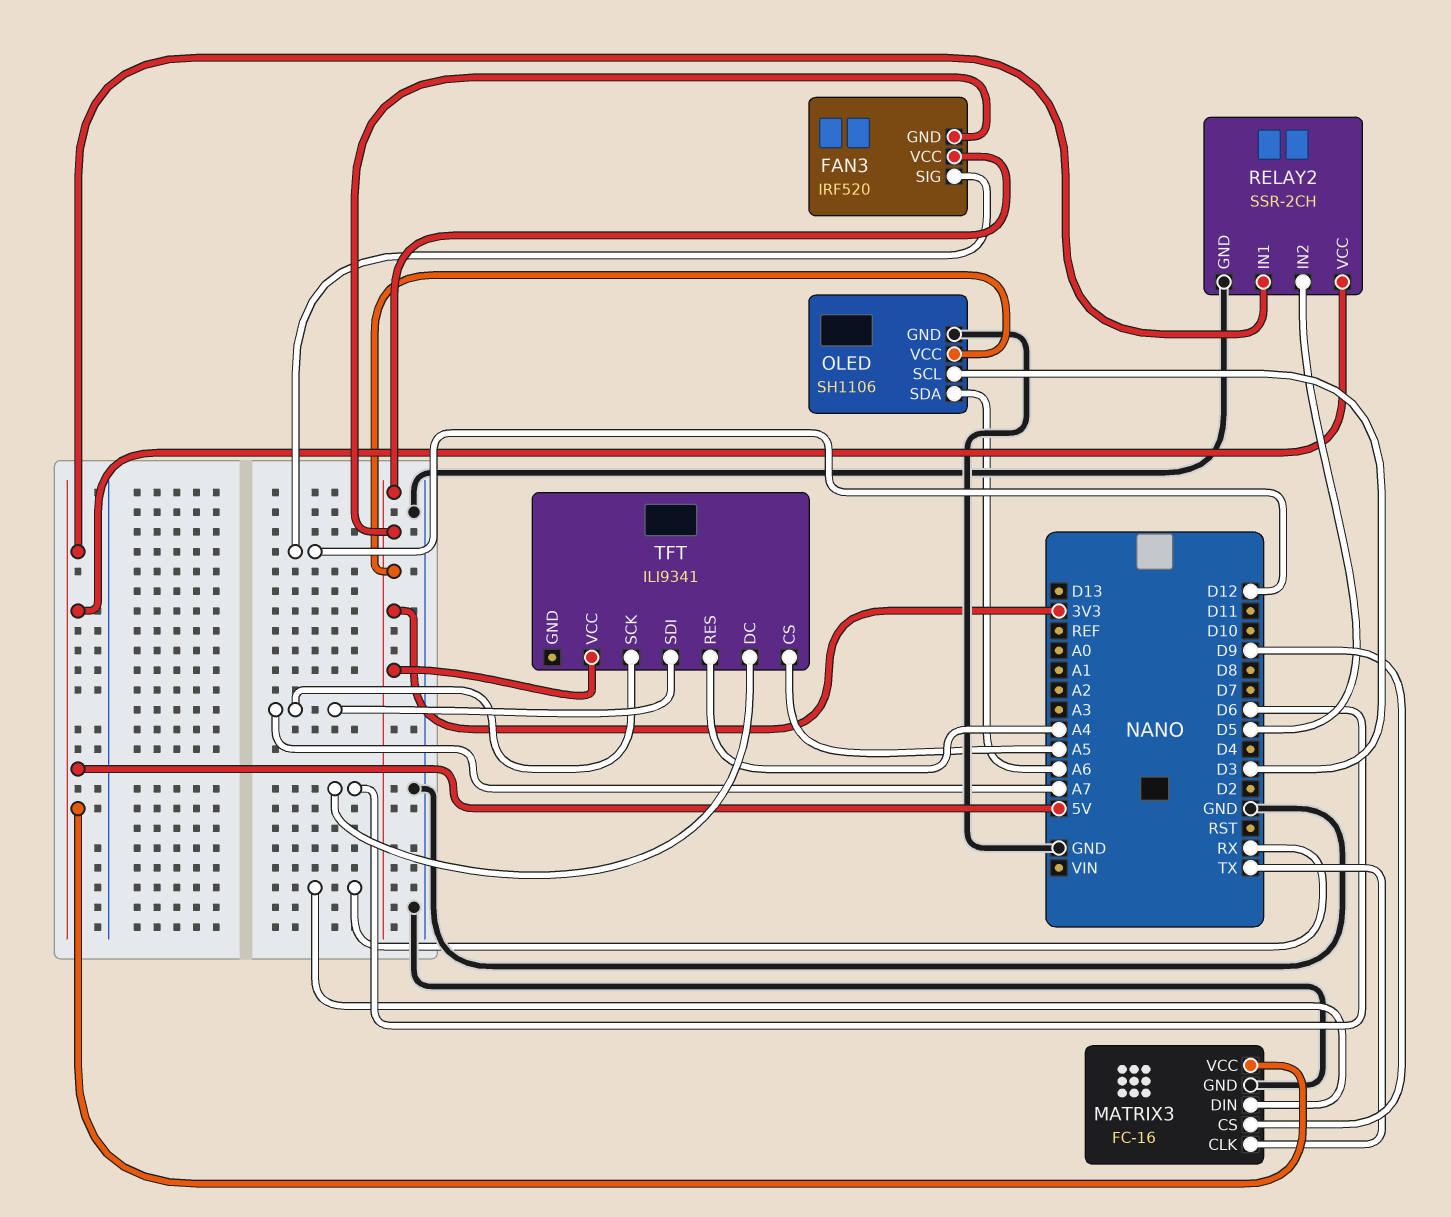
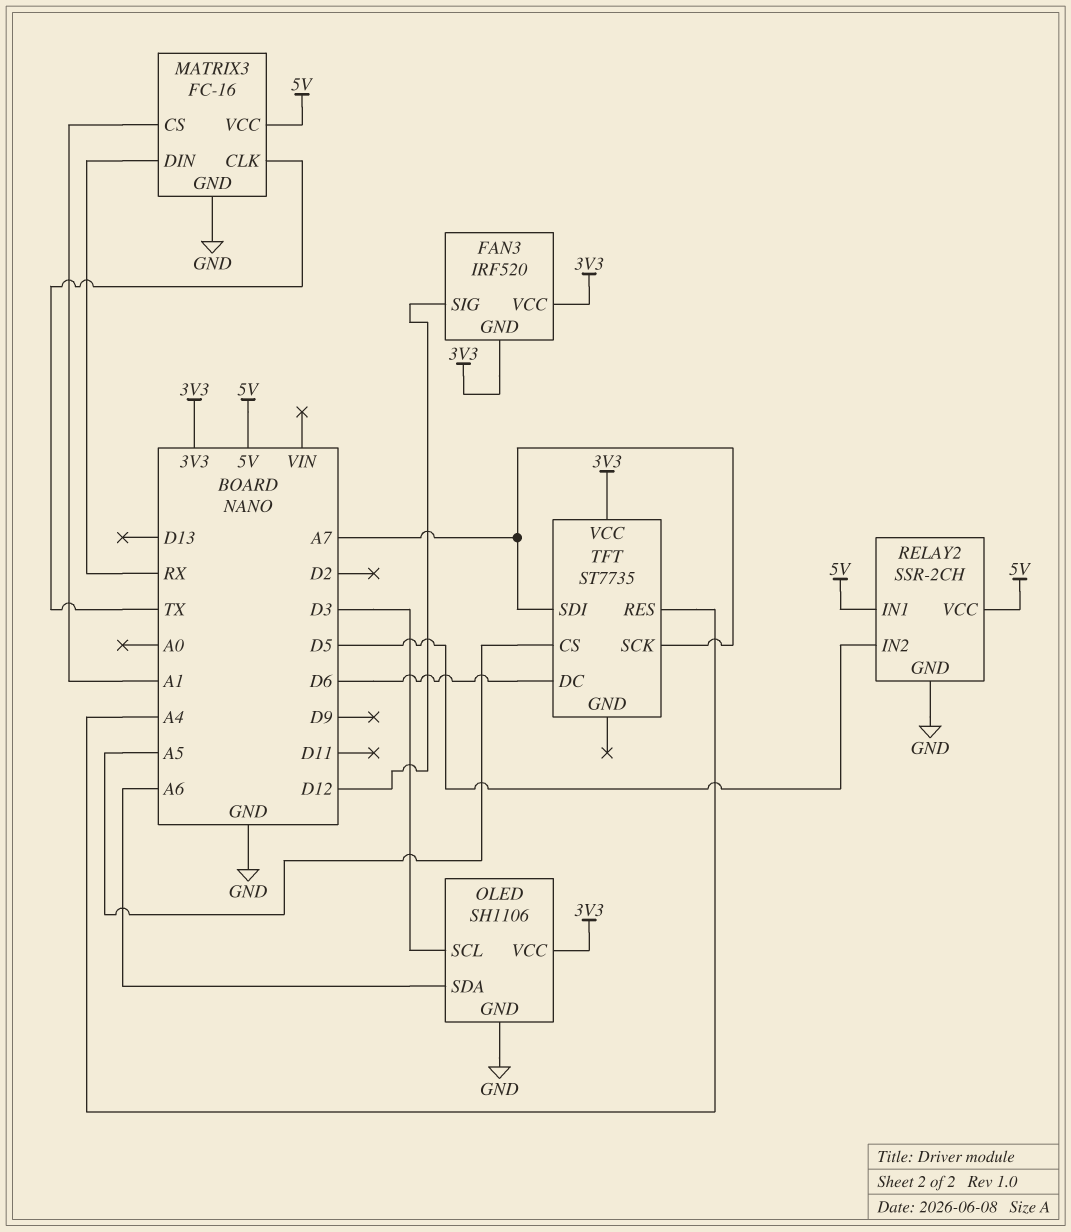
MATRIX3 pin CS: D9 -> A1
TFT: ILI9341 -> ST7735

